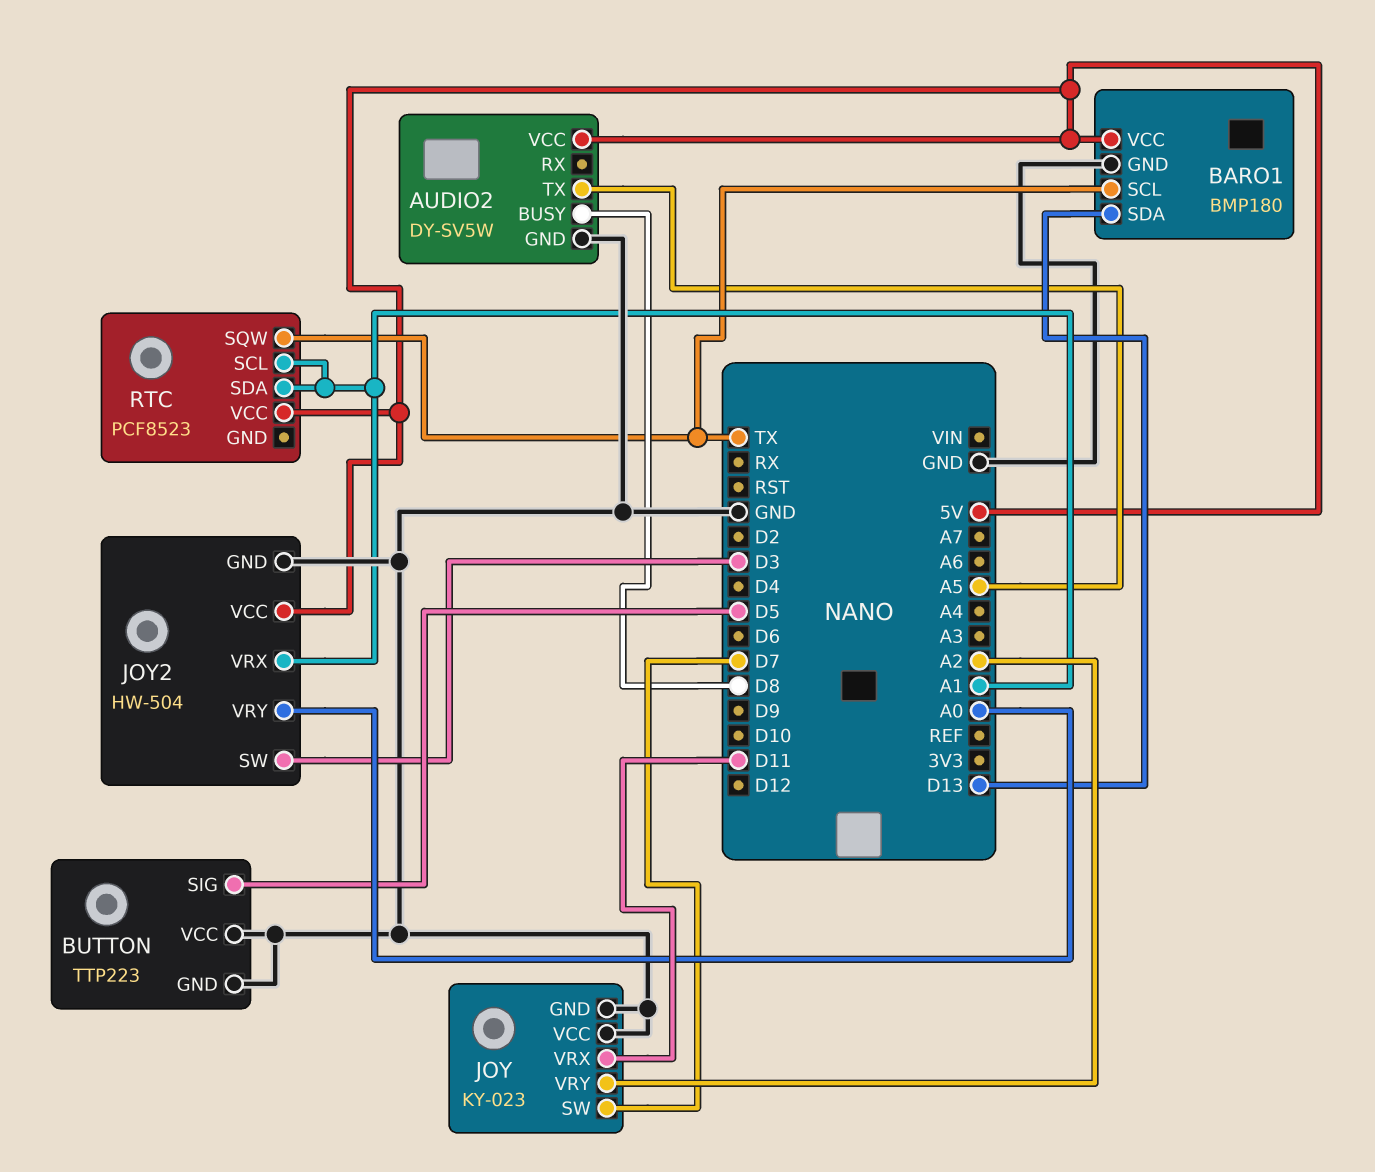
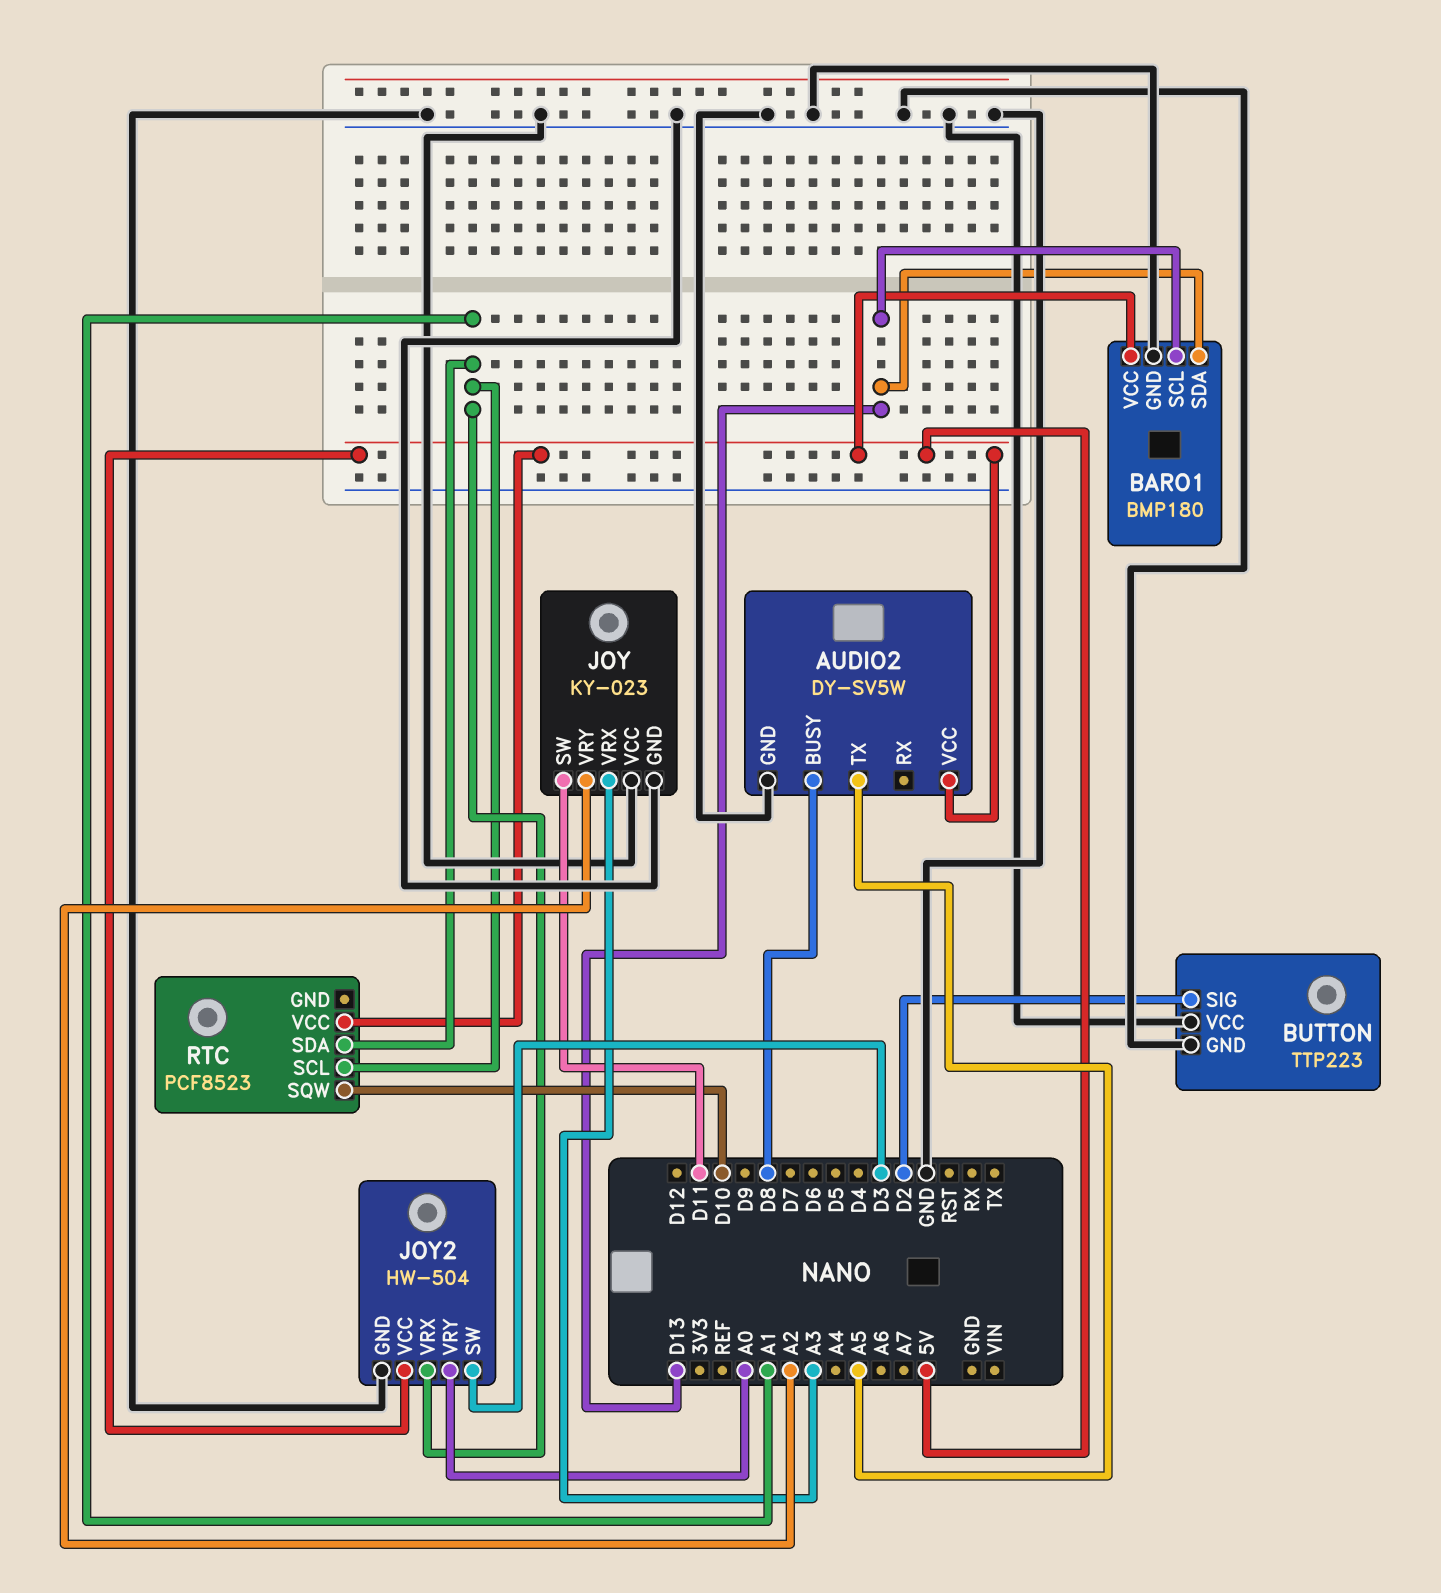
BARO1 pin SCL: TX -> D13
BUTTON pin SIG: D5 -> D2
JOY pin SW: D7 -> D11
JOY pin VRX: D11 -> A3
RTC pin SQW: TX -> D10

